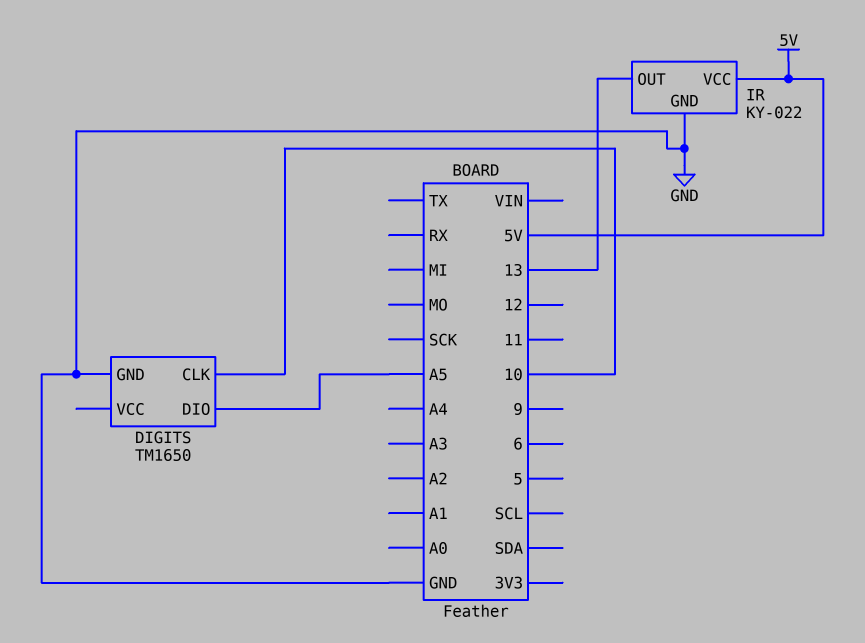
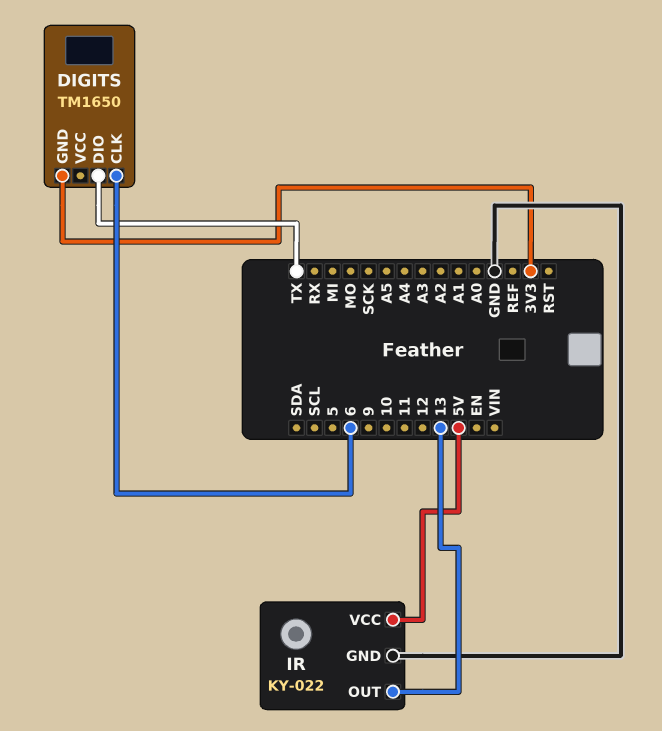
DIGITS pin CLK: 10 -> 6
DIGITS pin DIO: A5 -> TX
DIGITS pin GND: GND -> 3V3

